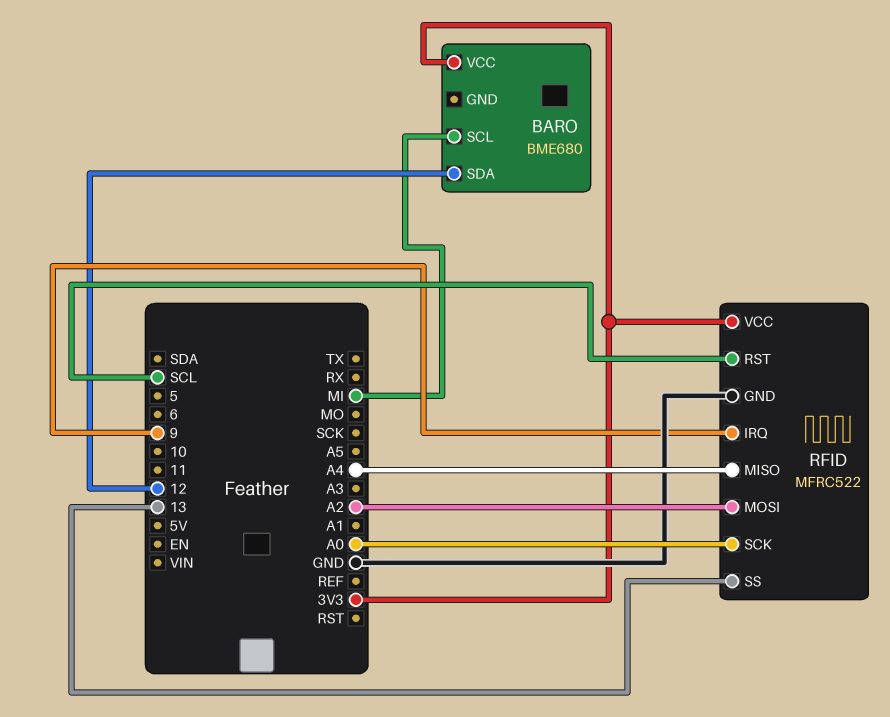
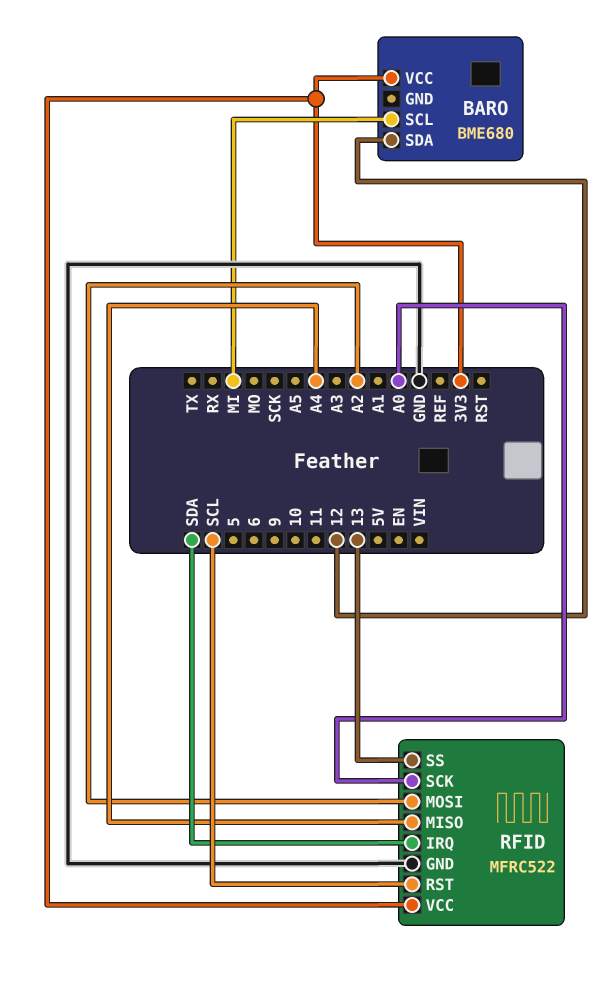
RFID pin IRQ: 9 -> SDA

